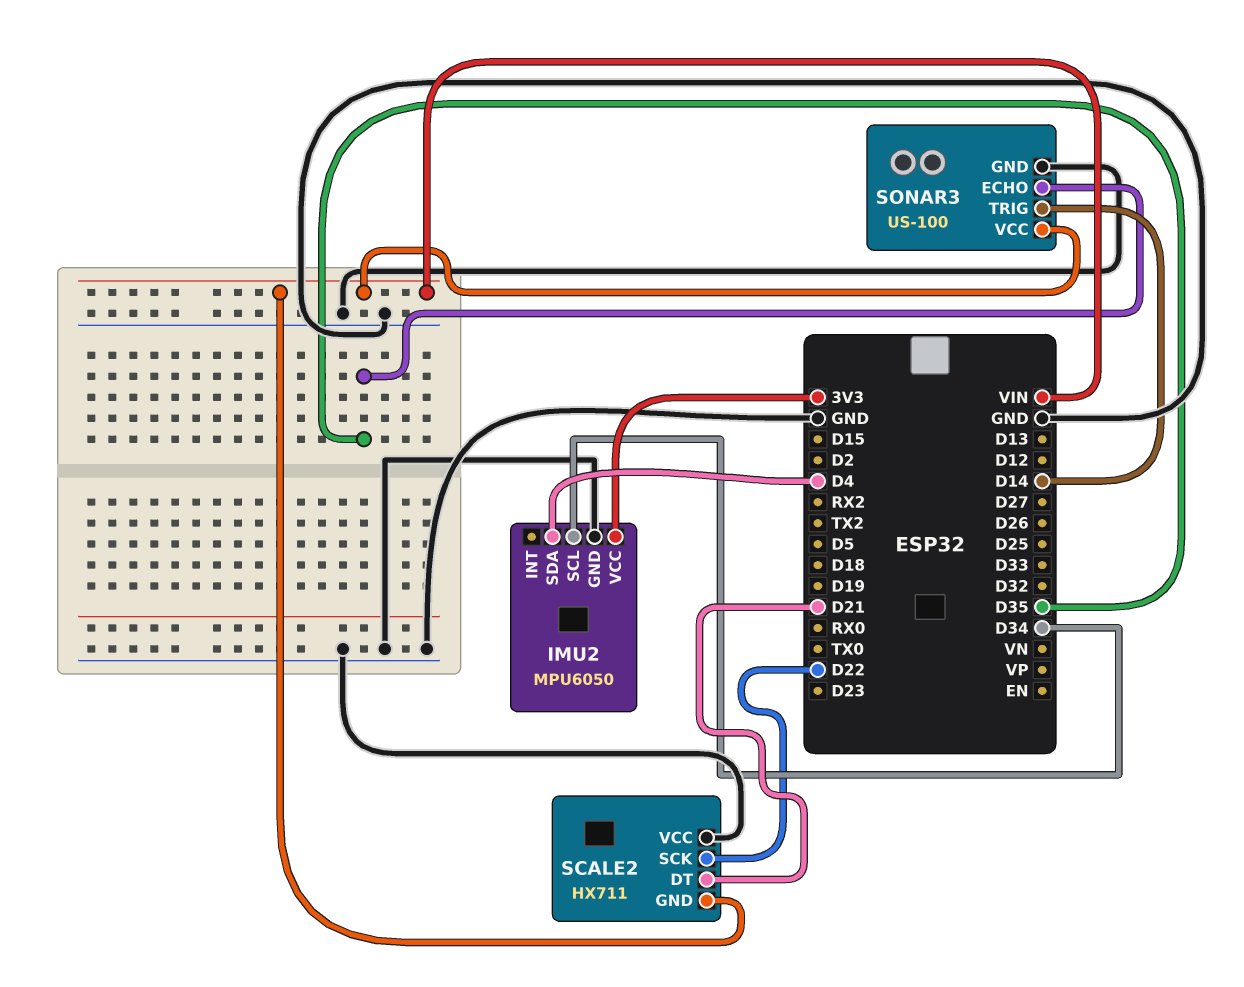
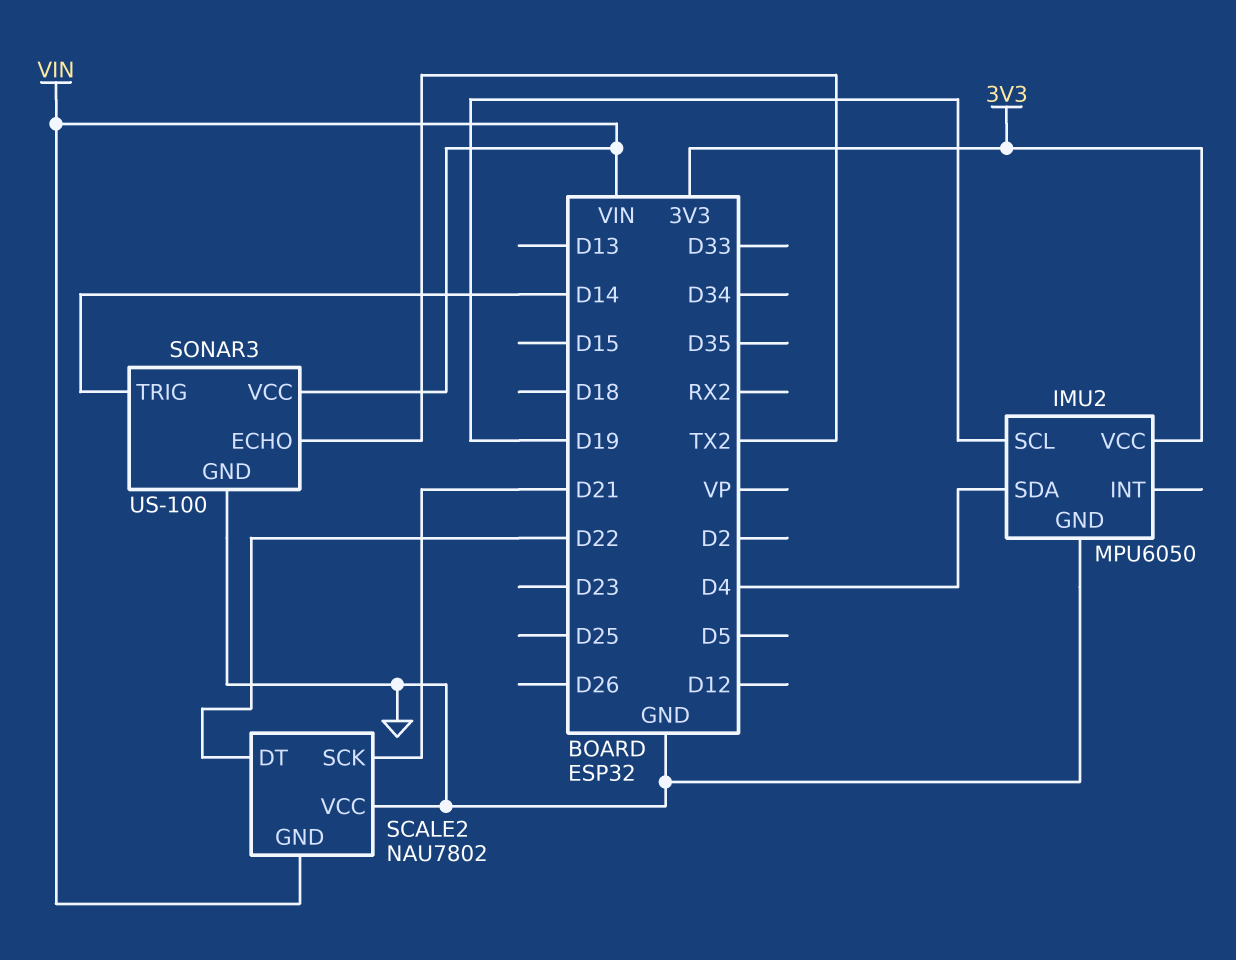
IMU2 pin SCL: D34 -> D19
SCALE2: HX711 -> NAU7802
SCALE2 pin DT: D21 -> D22
SCALE2 pin SCK: D22 -> D21
SONAR3 pin ECHO: D35 -> TX2

